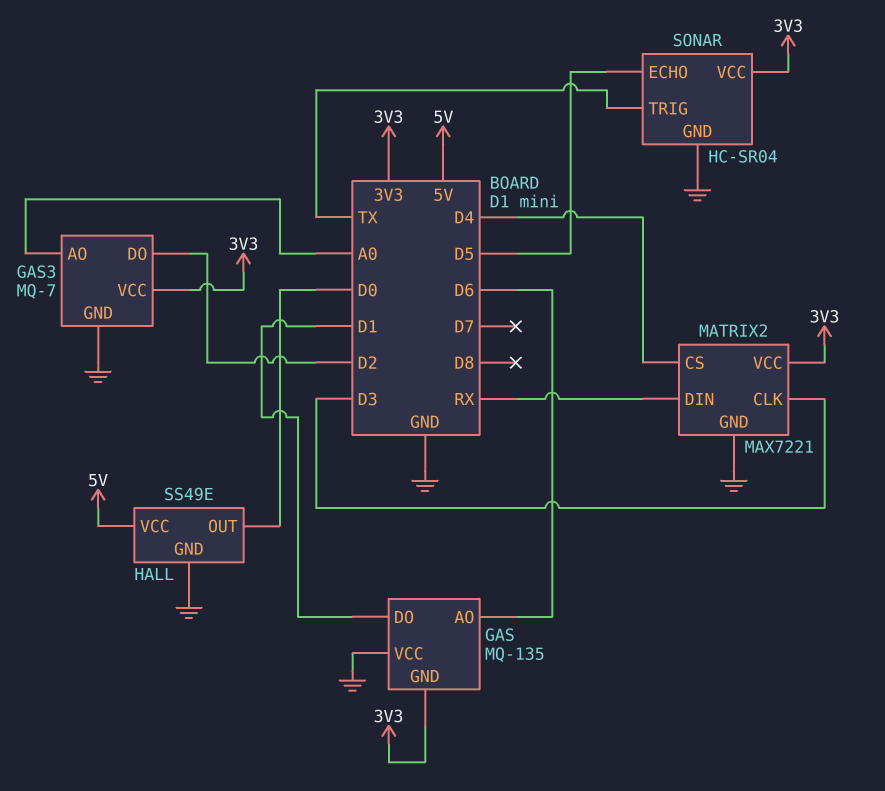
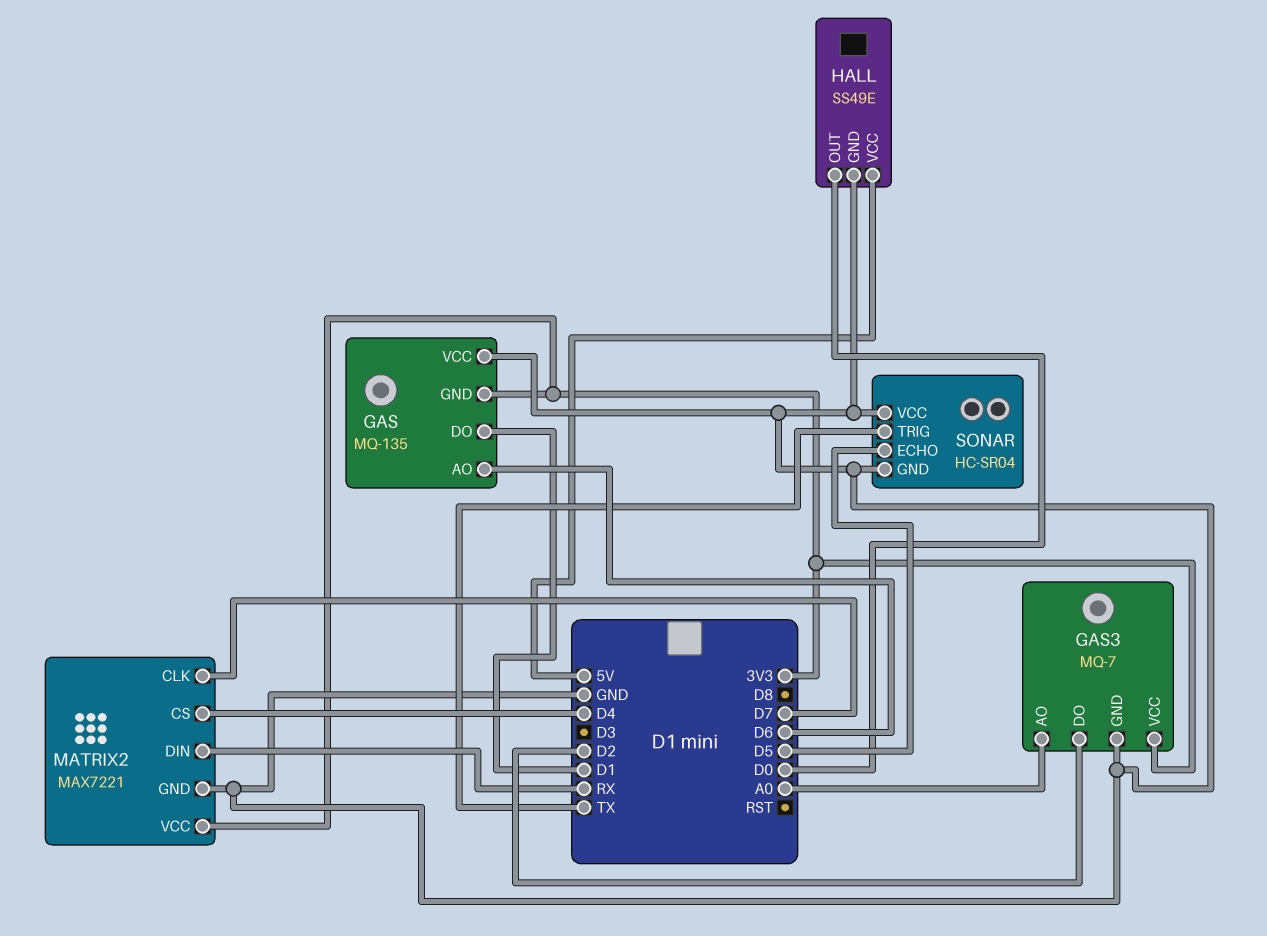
MATRIX2 pin CLK: D3 -> D7
SONAR pin VCC: 3V3 -> GND

